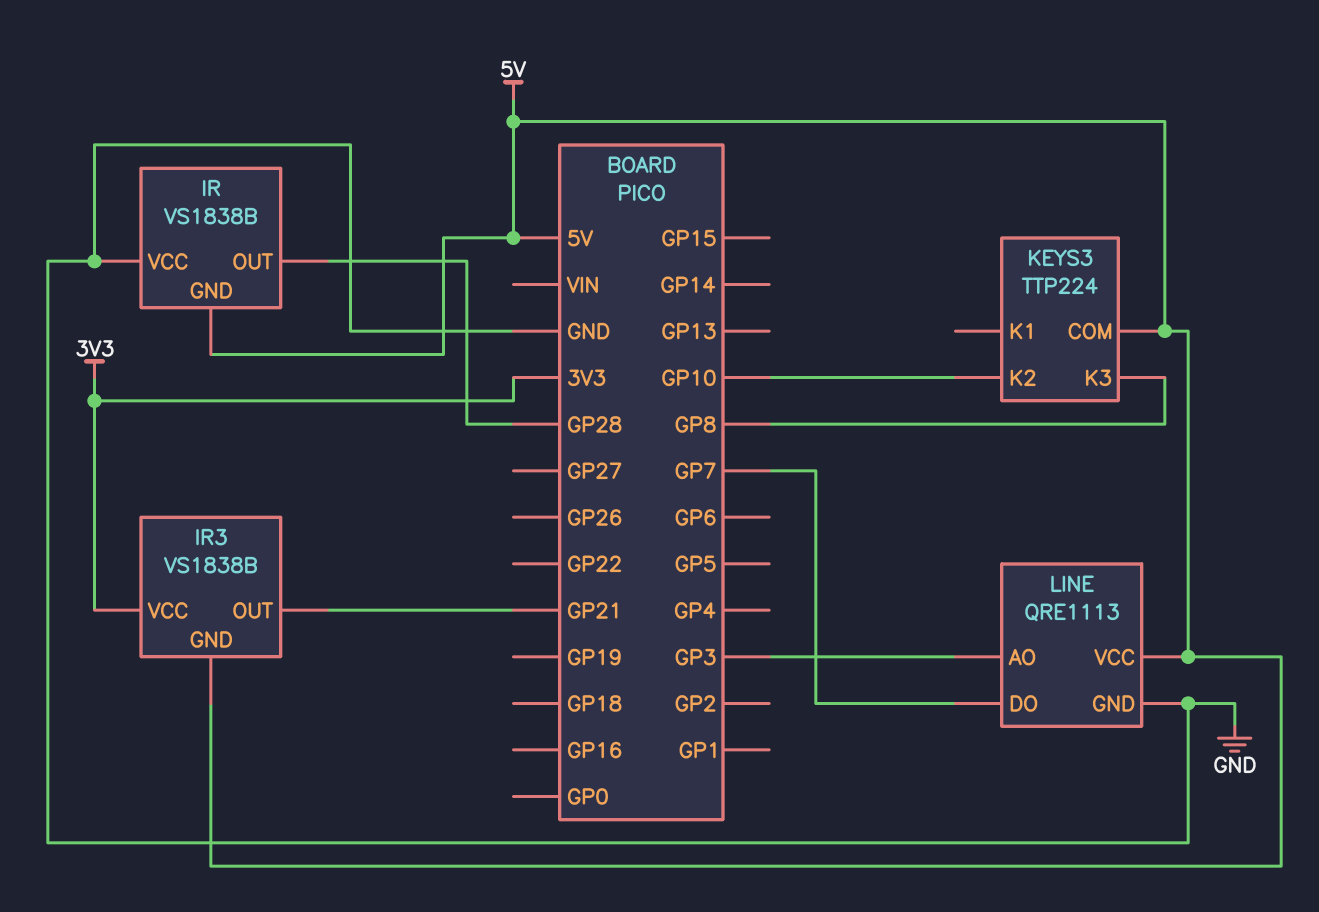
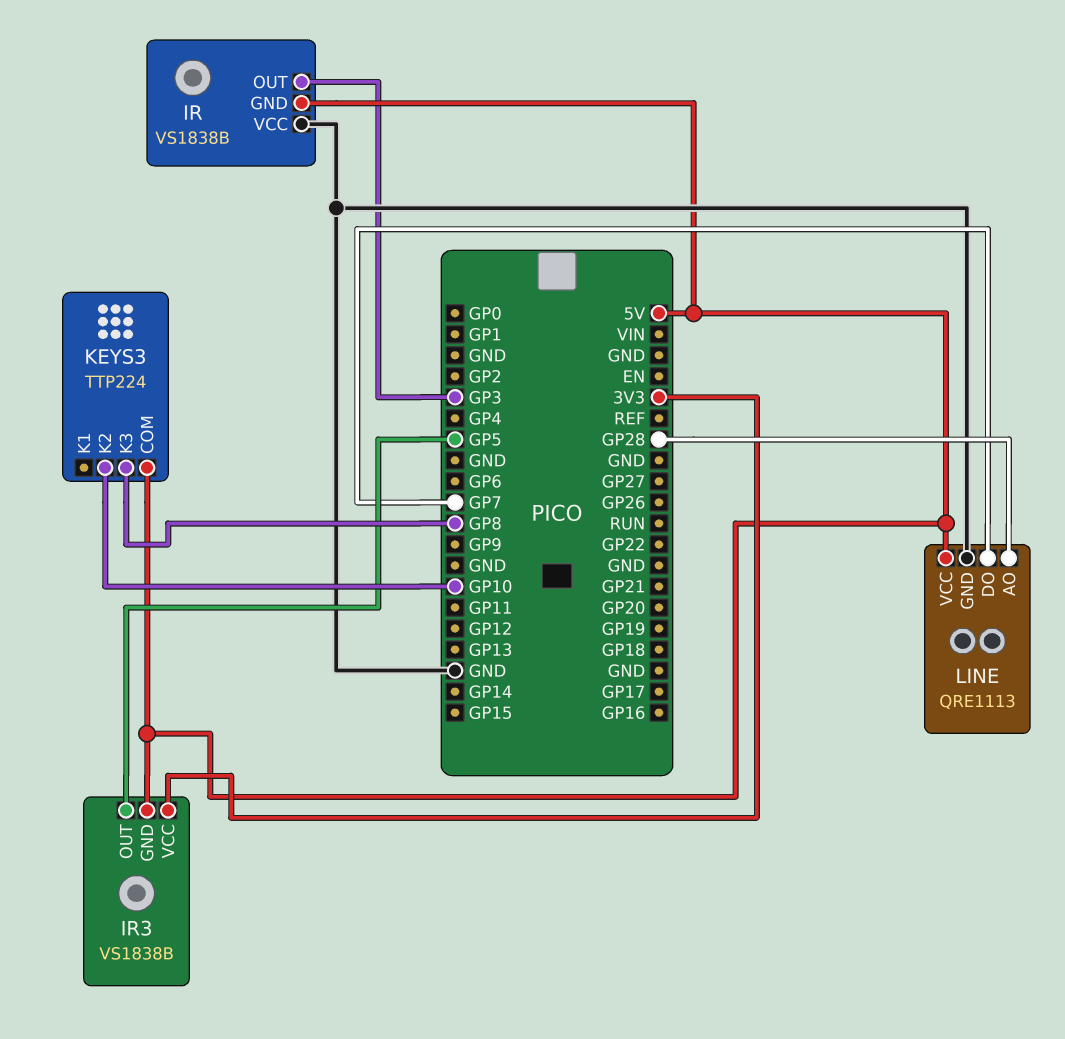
IR pin OUT: GP28 -> GP3
IR3 pin OUT: GP21 -> GP5
LINE pin AO: GP3 -> GP28

